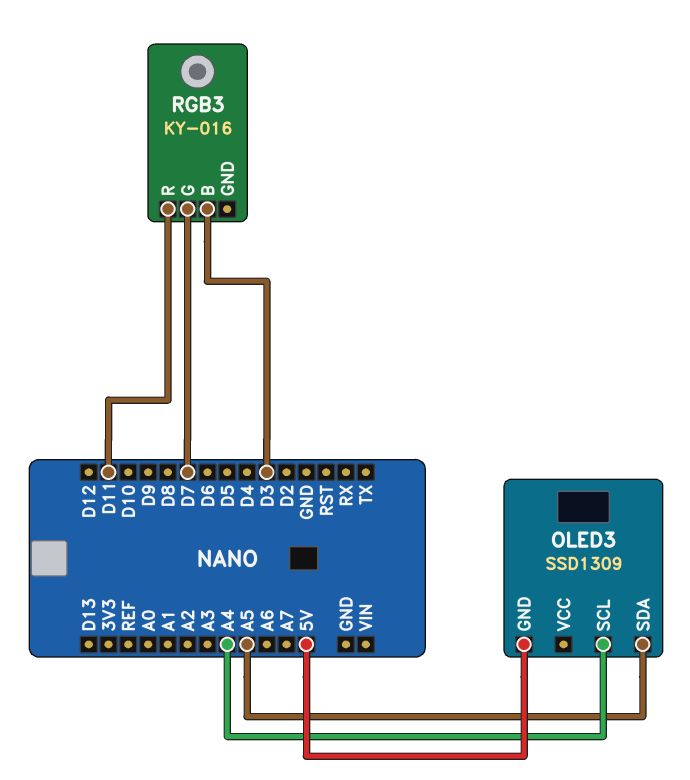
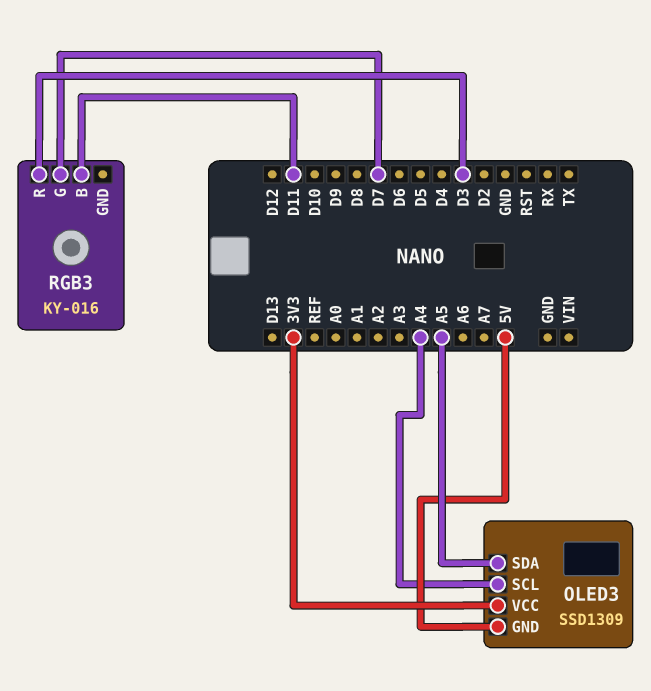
OLED3 pin VCC: none -> 3V3
RGB3 pin B: D3 -> D11
RGB3 pin R: D11 -> D3

